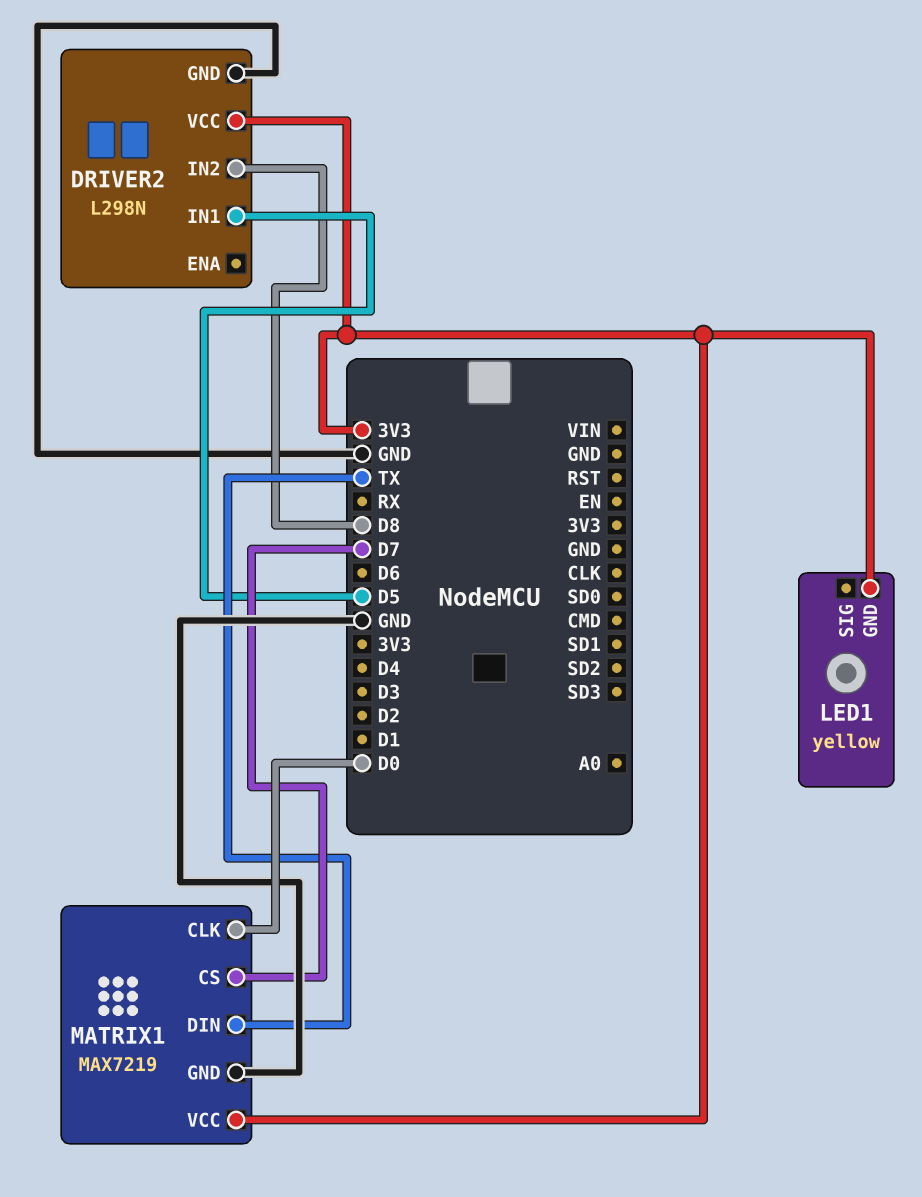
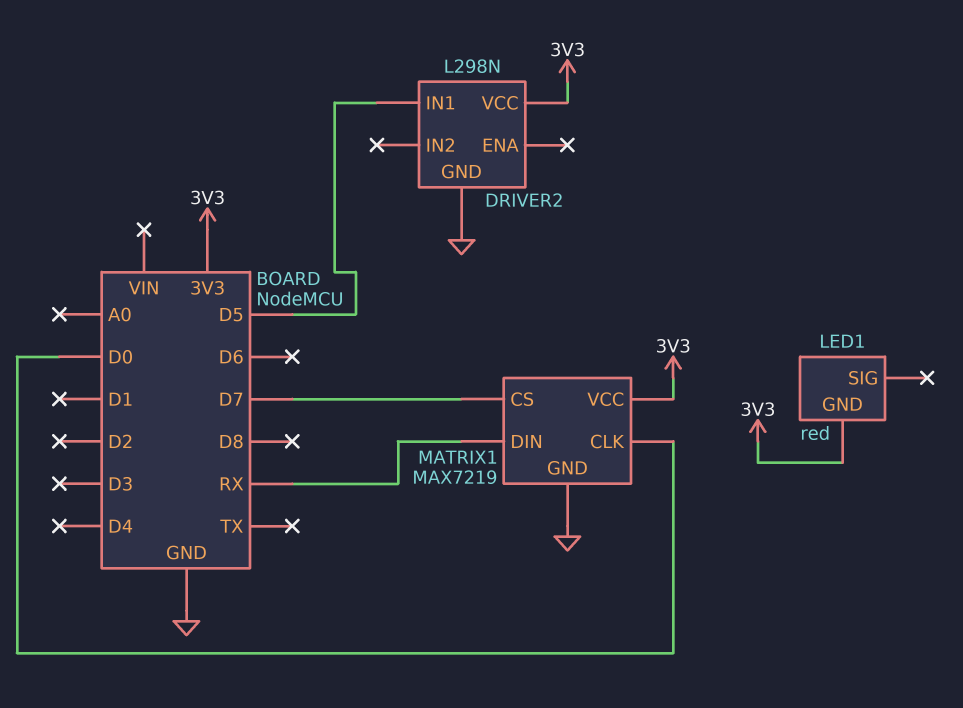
DRIVER2 pin IN2: D8 -> none
LED1: yellow -> red
MATRIX1 pin DIN: TX -> RX

